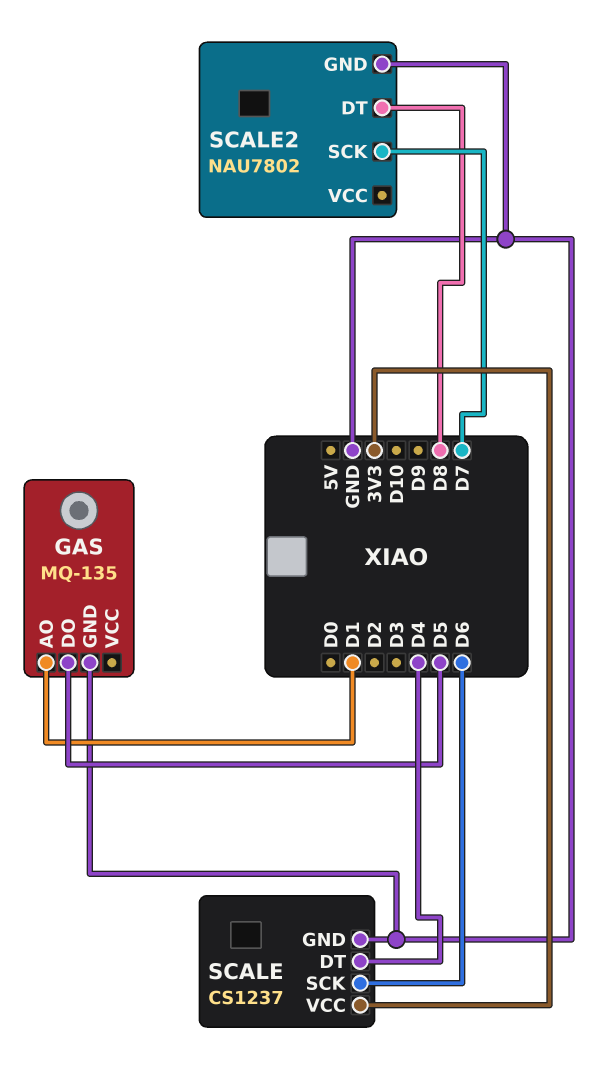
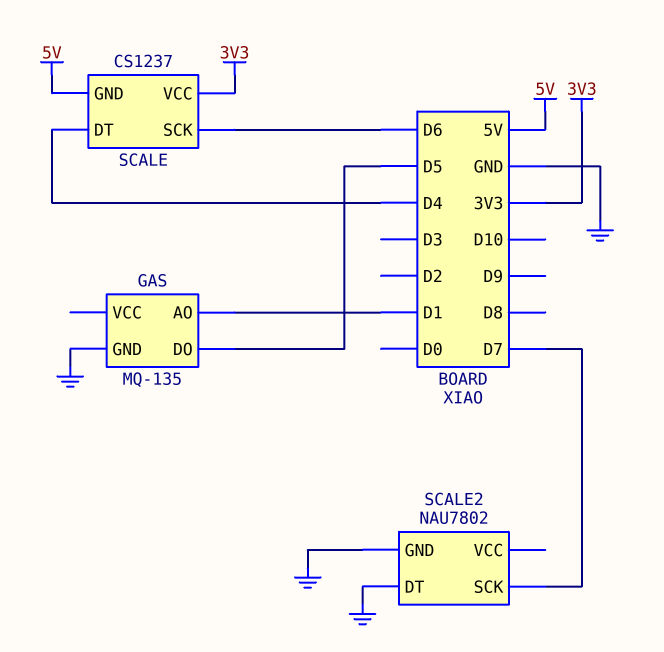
SCALE pin GND: GND -> 5V
SCALE2 pin DT: D8 -> GND

